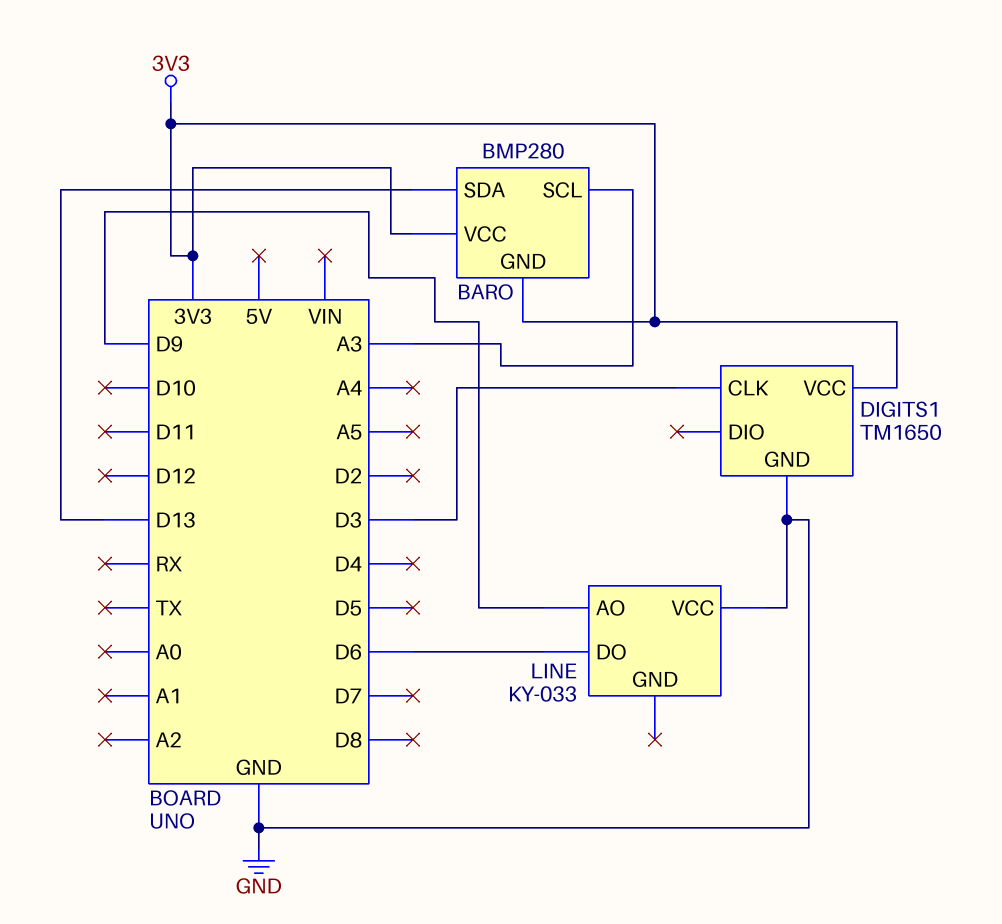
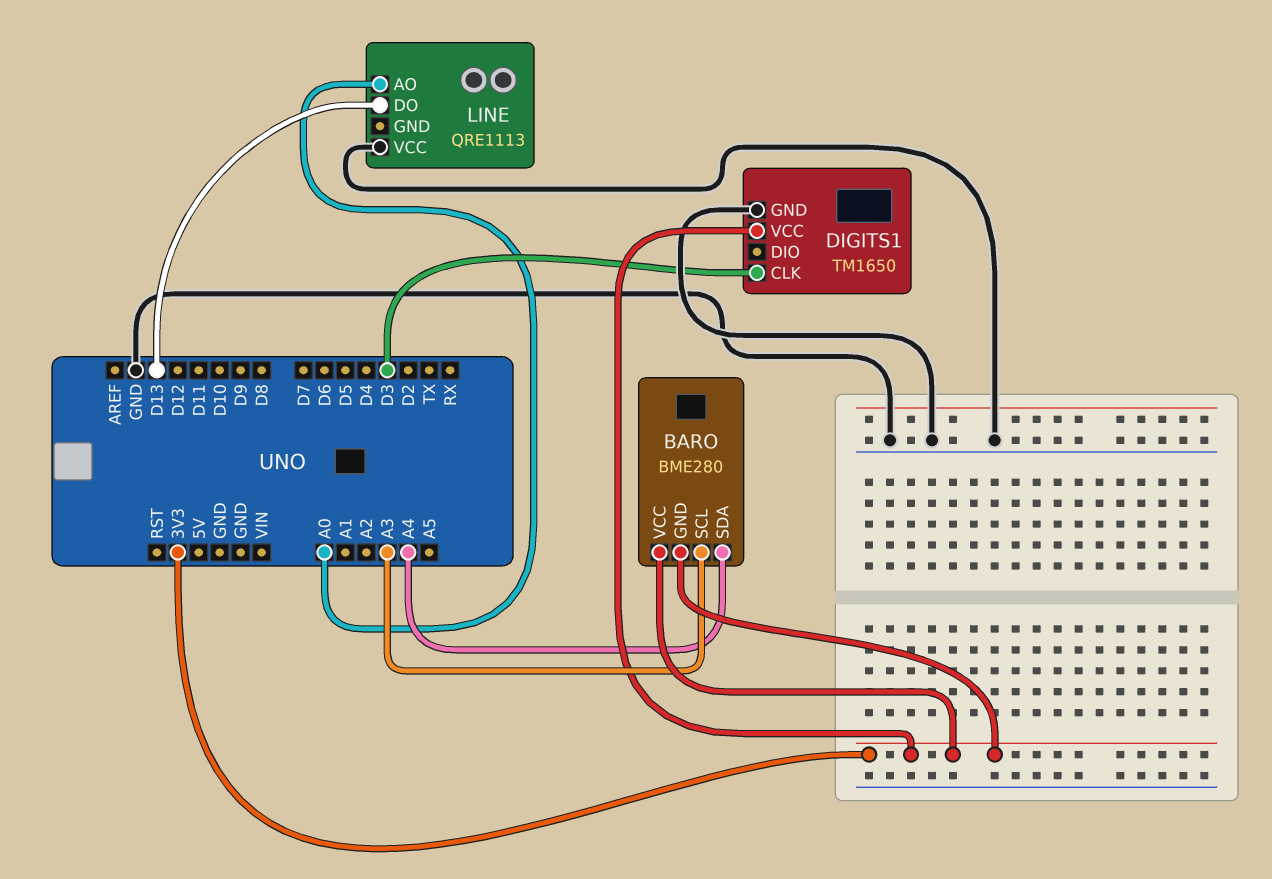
BARO: BMP280 -> BME280
BARO pin SDA: D13 -> A4
LINE: KY-033 -> QRE1113
LINE pin AO: D9 -> A0
LINE pin DO: D6 -> D13

